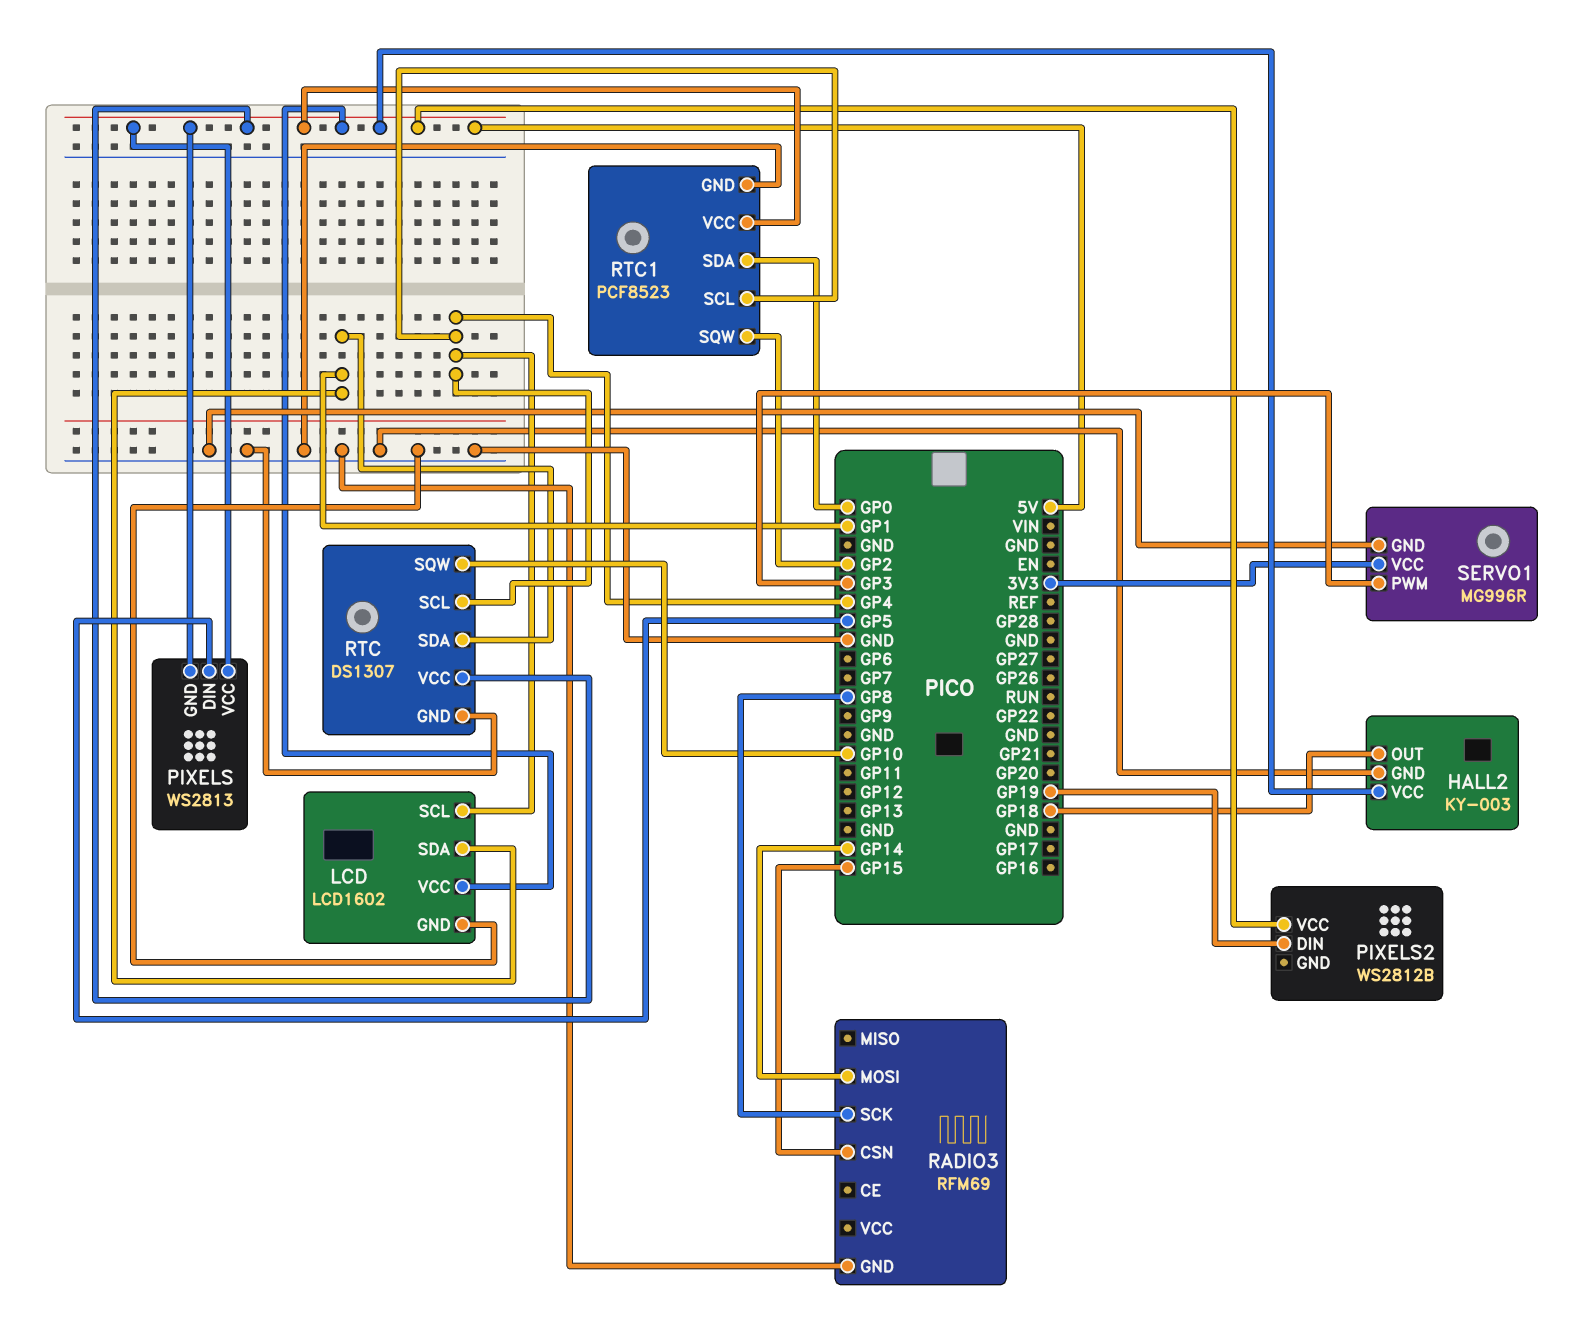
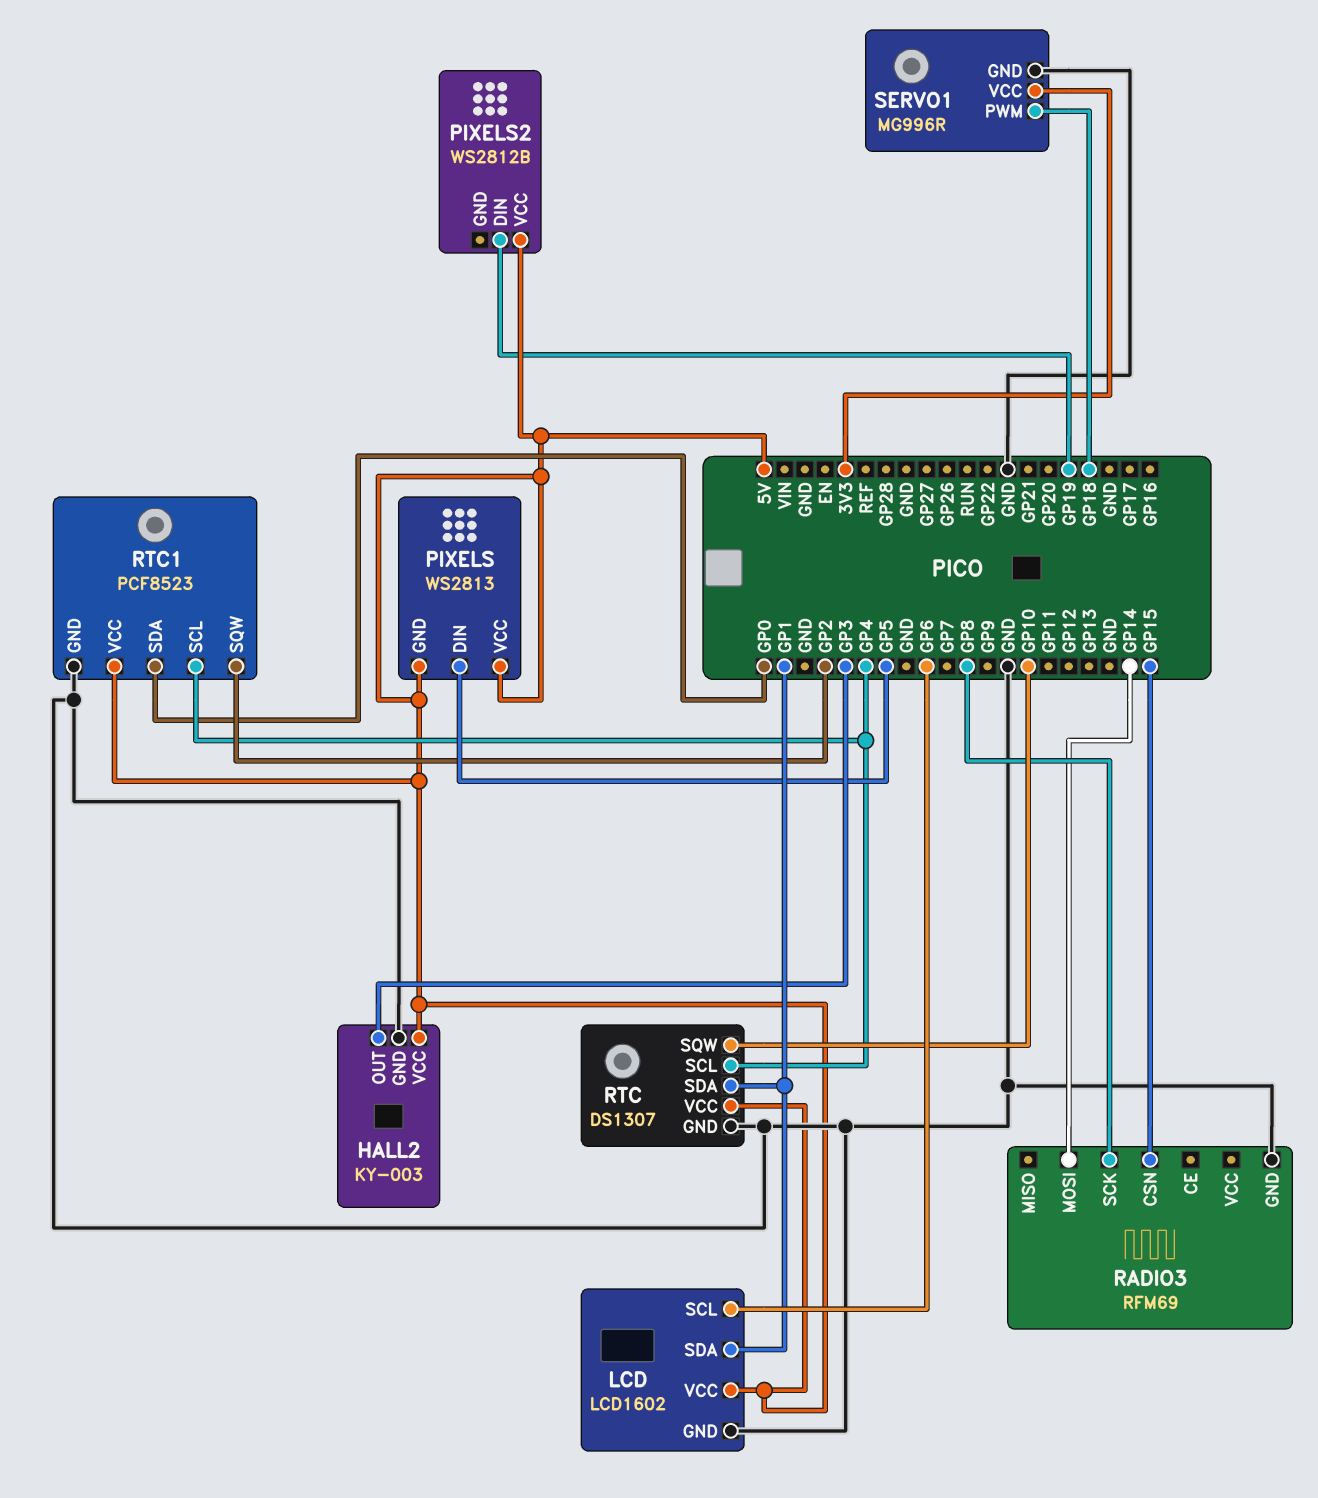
HALL2 pin OUT: GP18 -> GP3
LCD pin SCL: GP4 -> GP6
SERVO1 pin PWM: GP3 -> GP18

